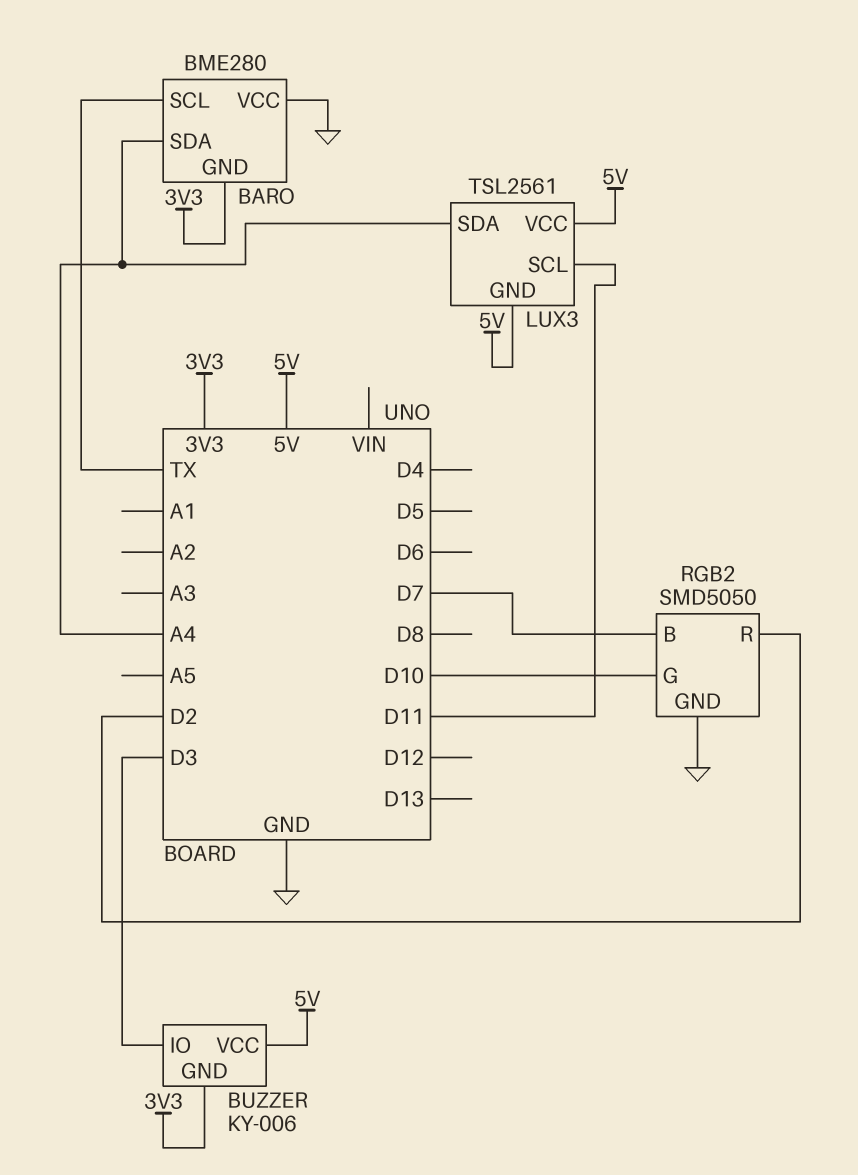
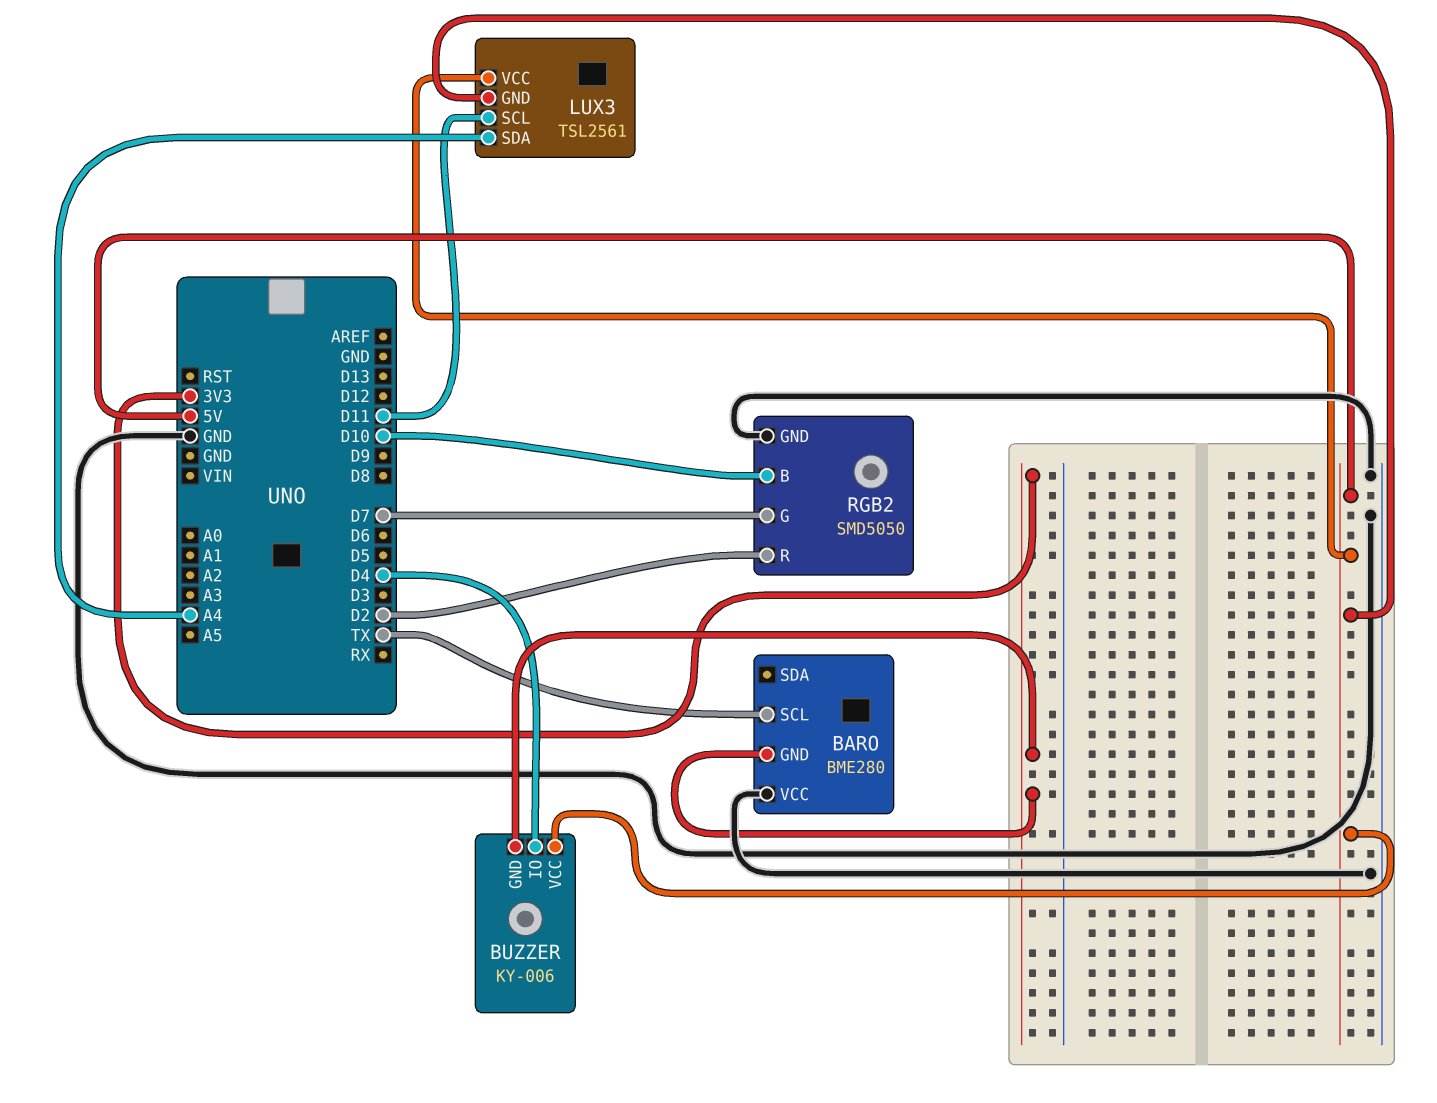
BARO pin SDA: A4 -> none
BUZZER pin IO: D3 -> D4
RGB2 pin B: D7 -> D10
RGB2 pin G: D10 -> D7

